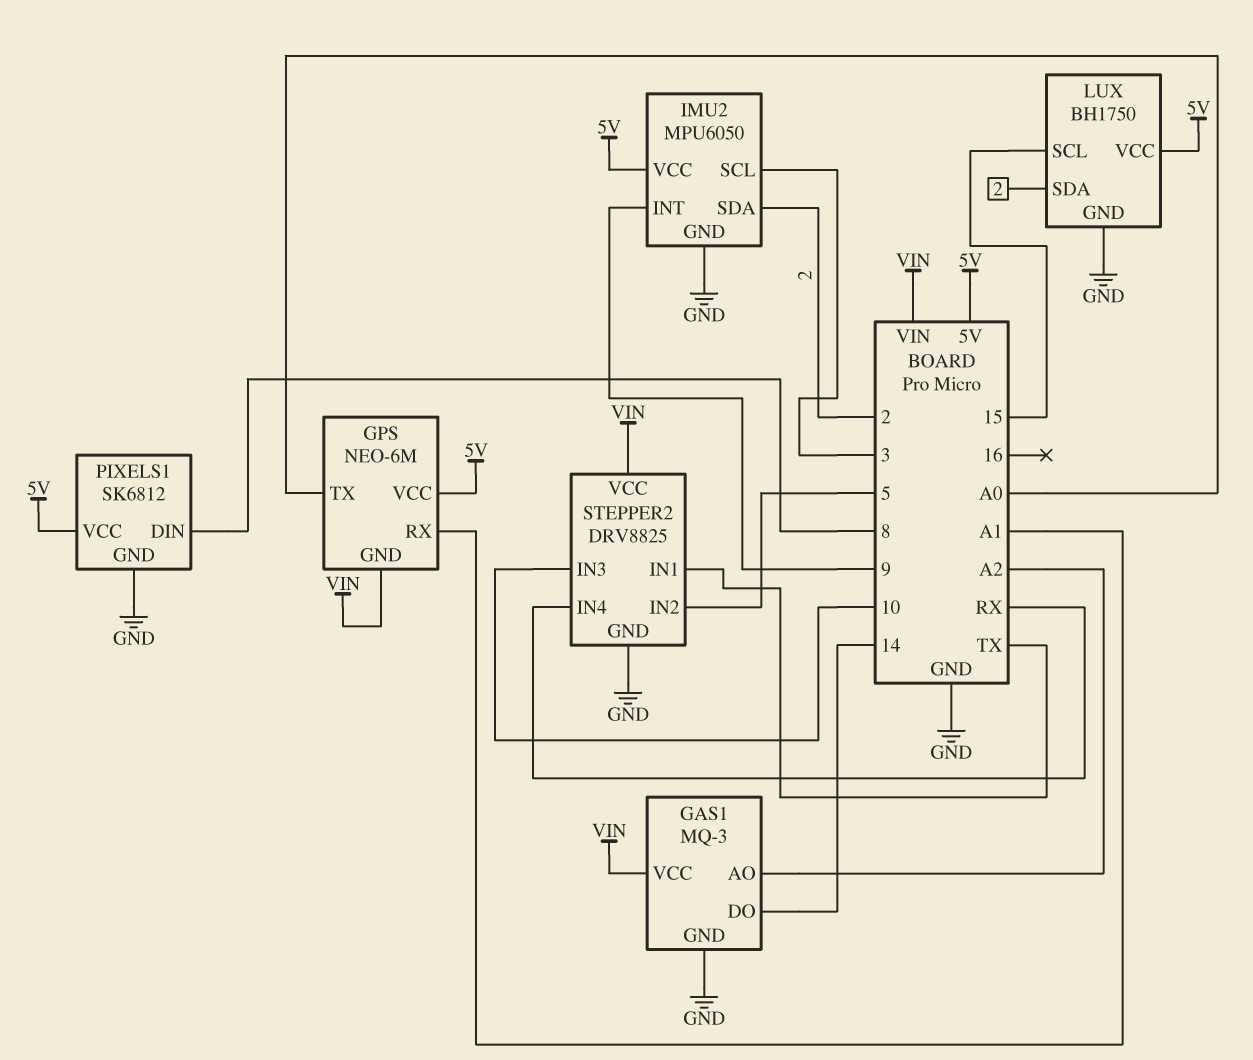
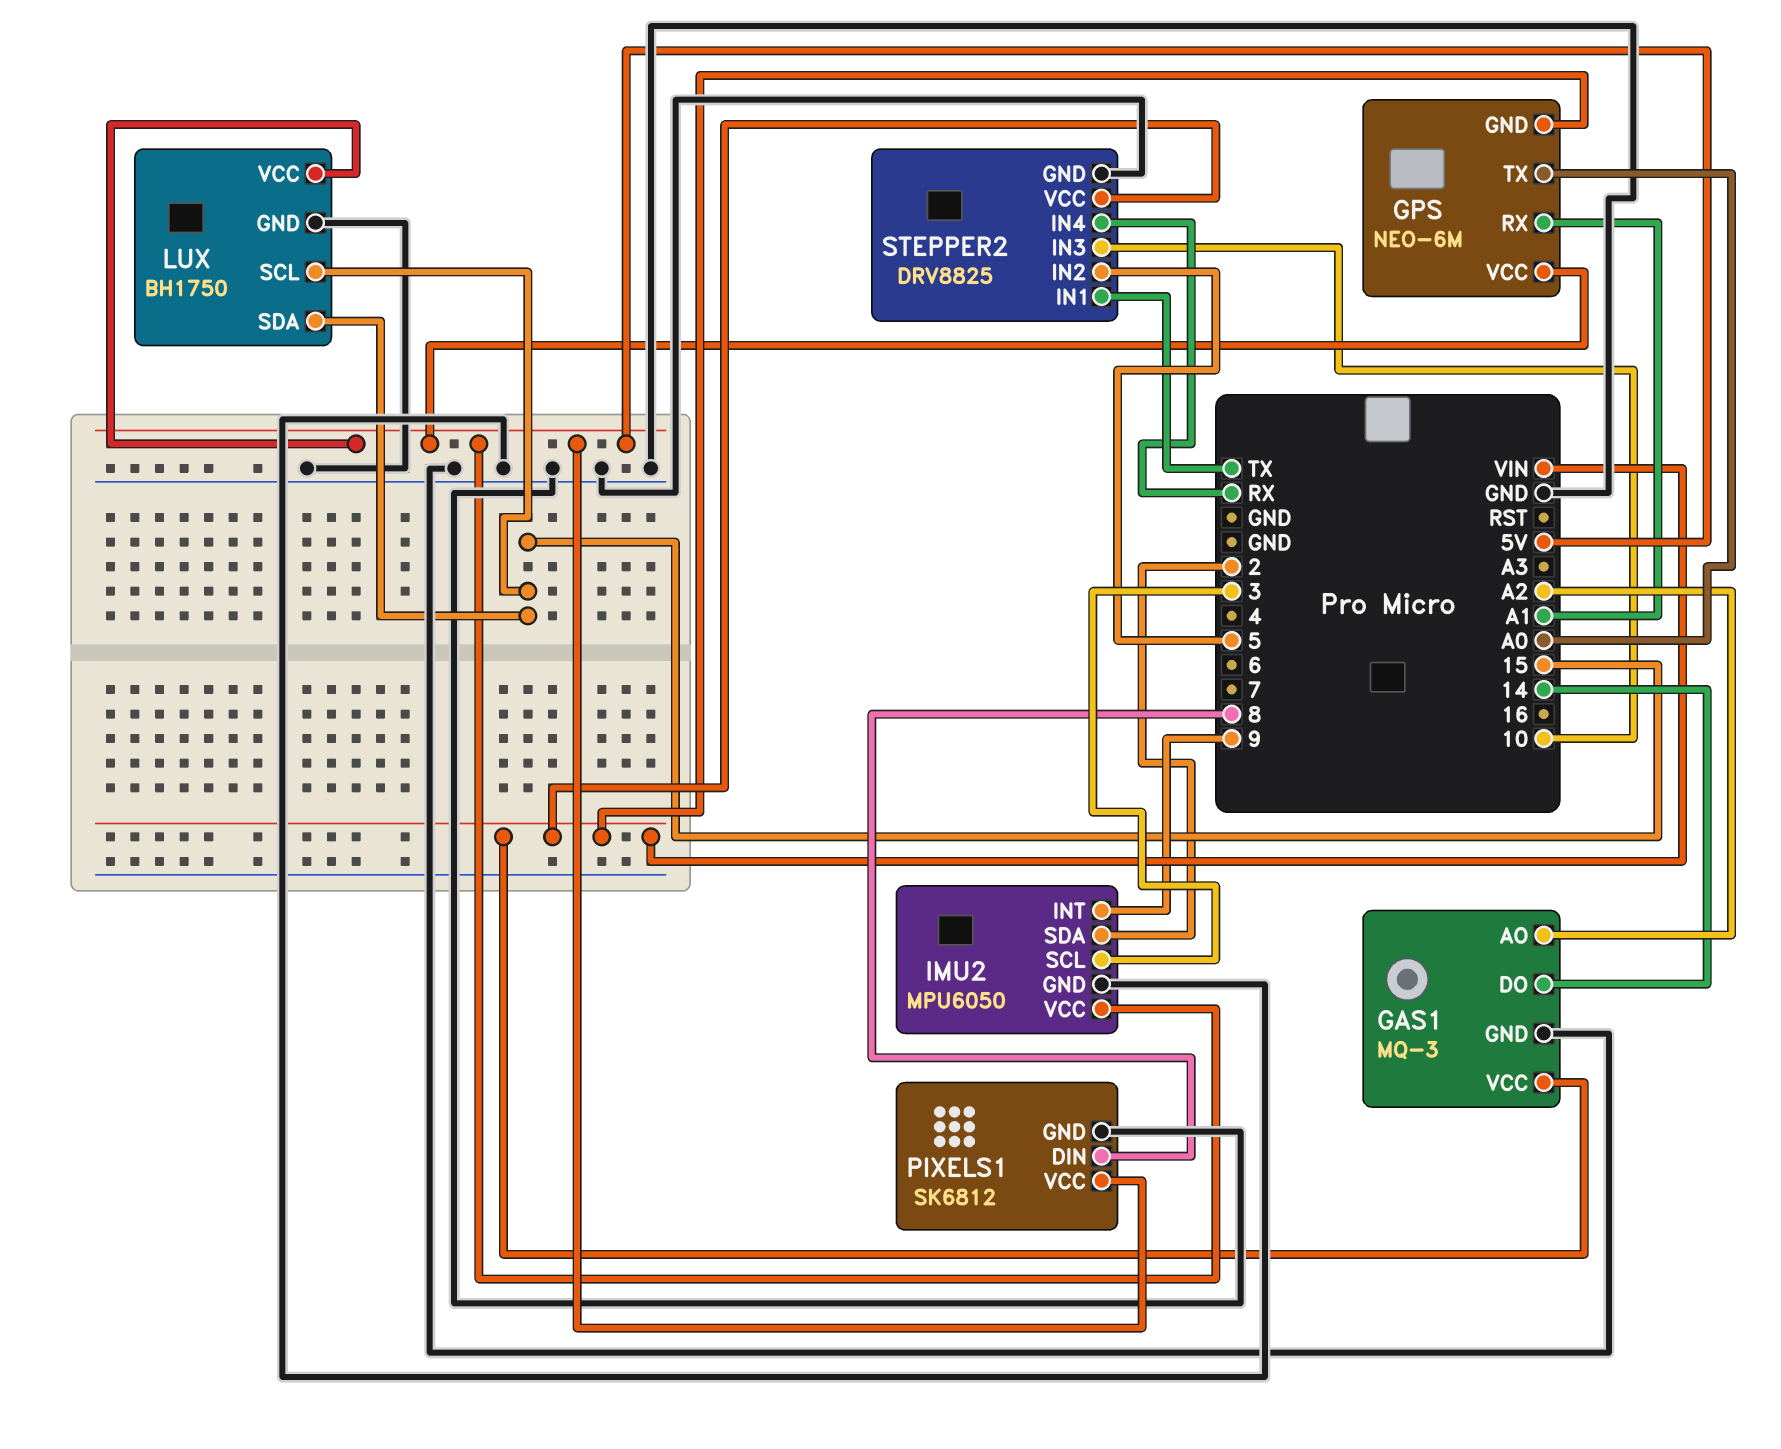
LUX pin SDA: 2 -> 15

